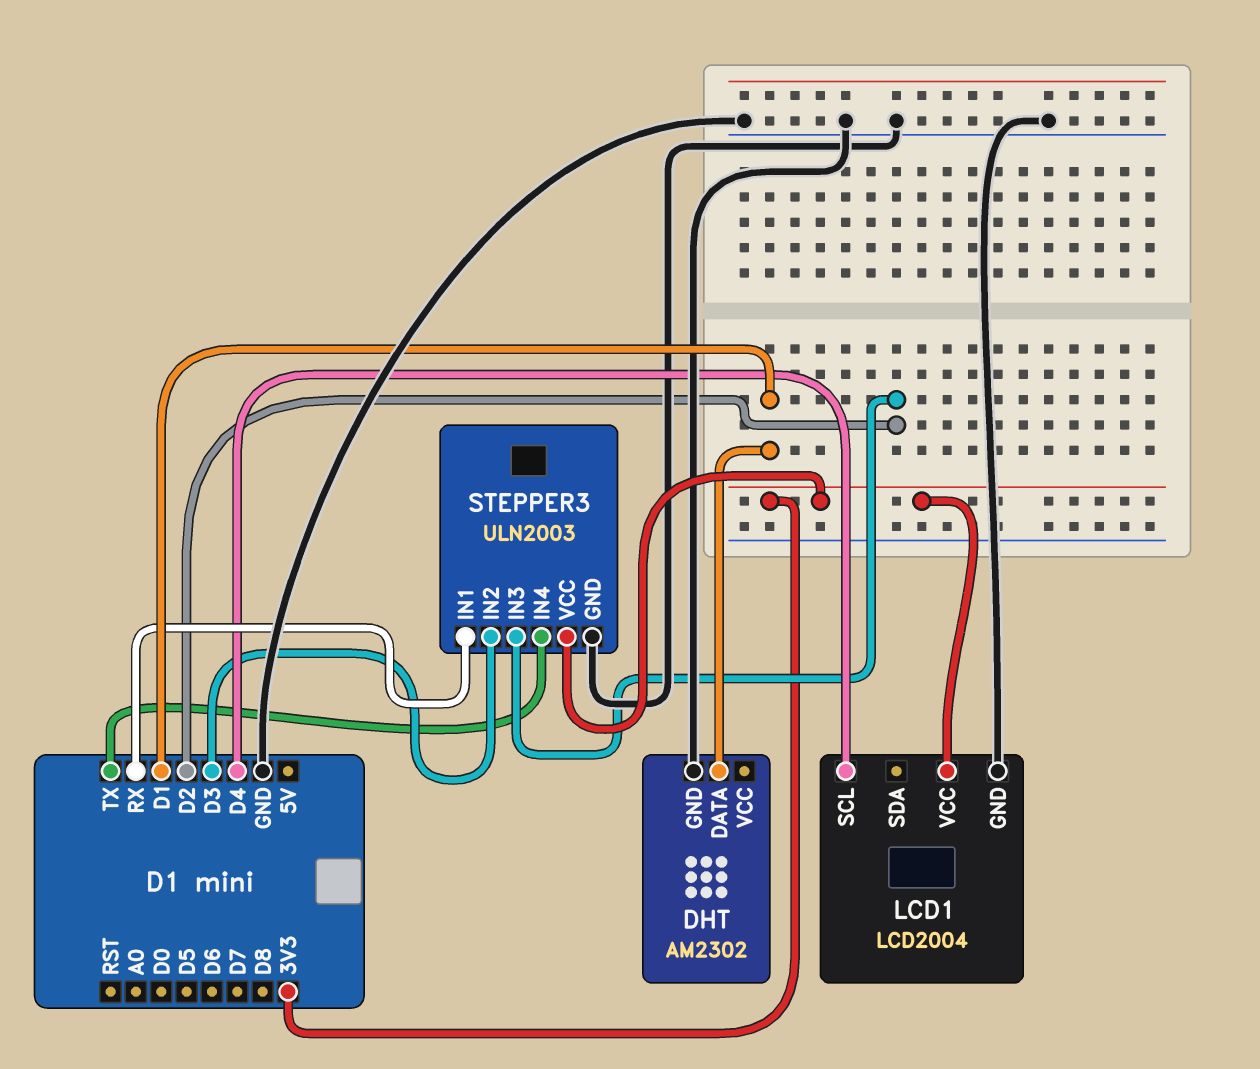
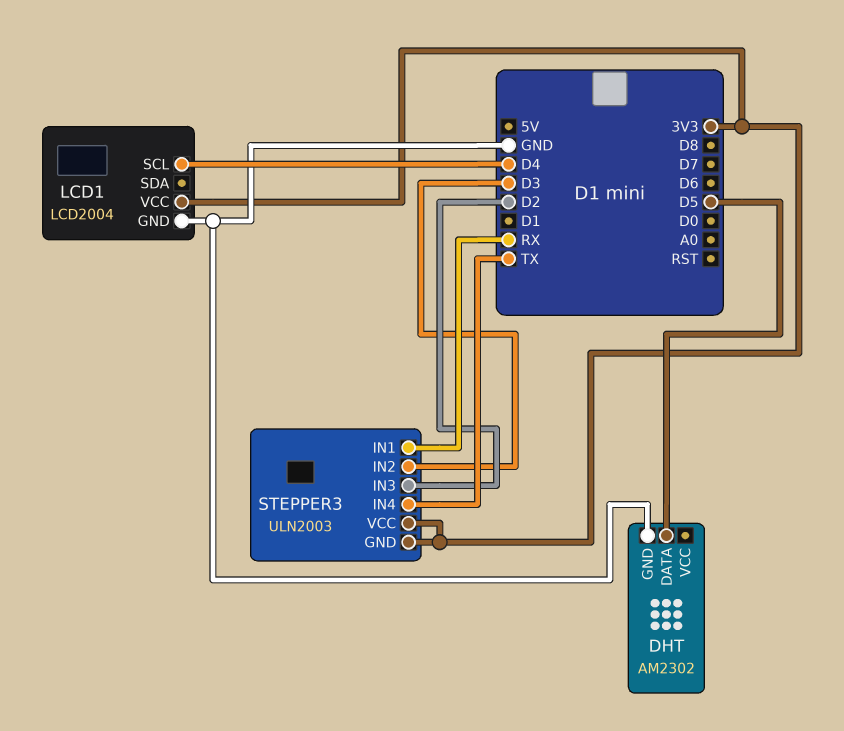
DHT pin DATA: D1 -> D5
STEPPER3 pin GND: GND -> 3V3

